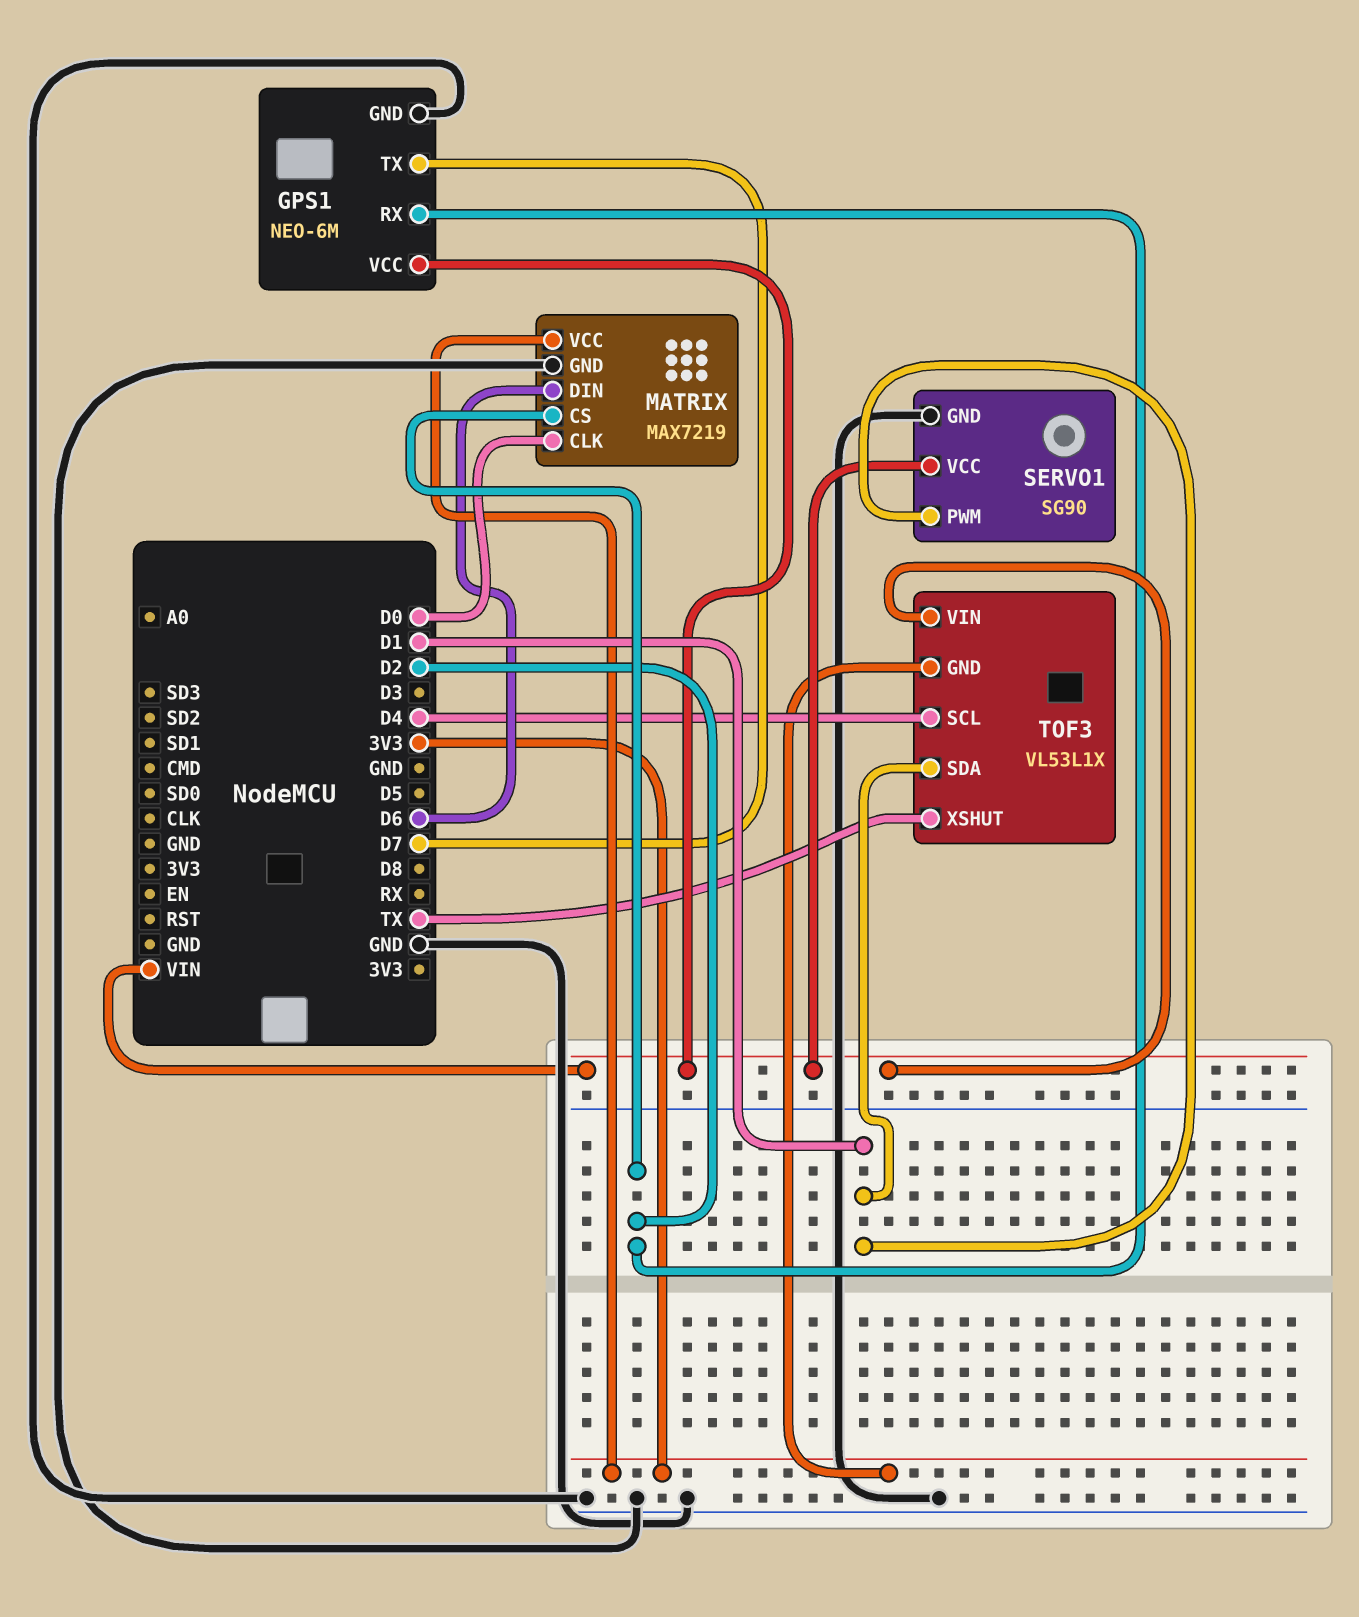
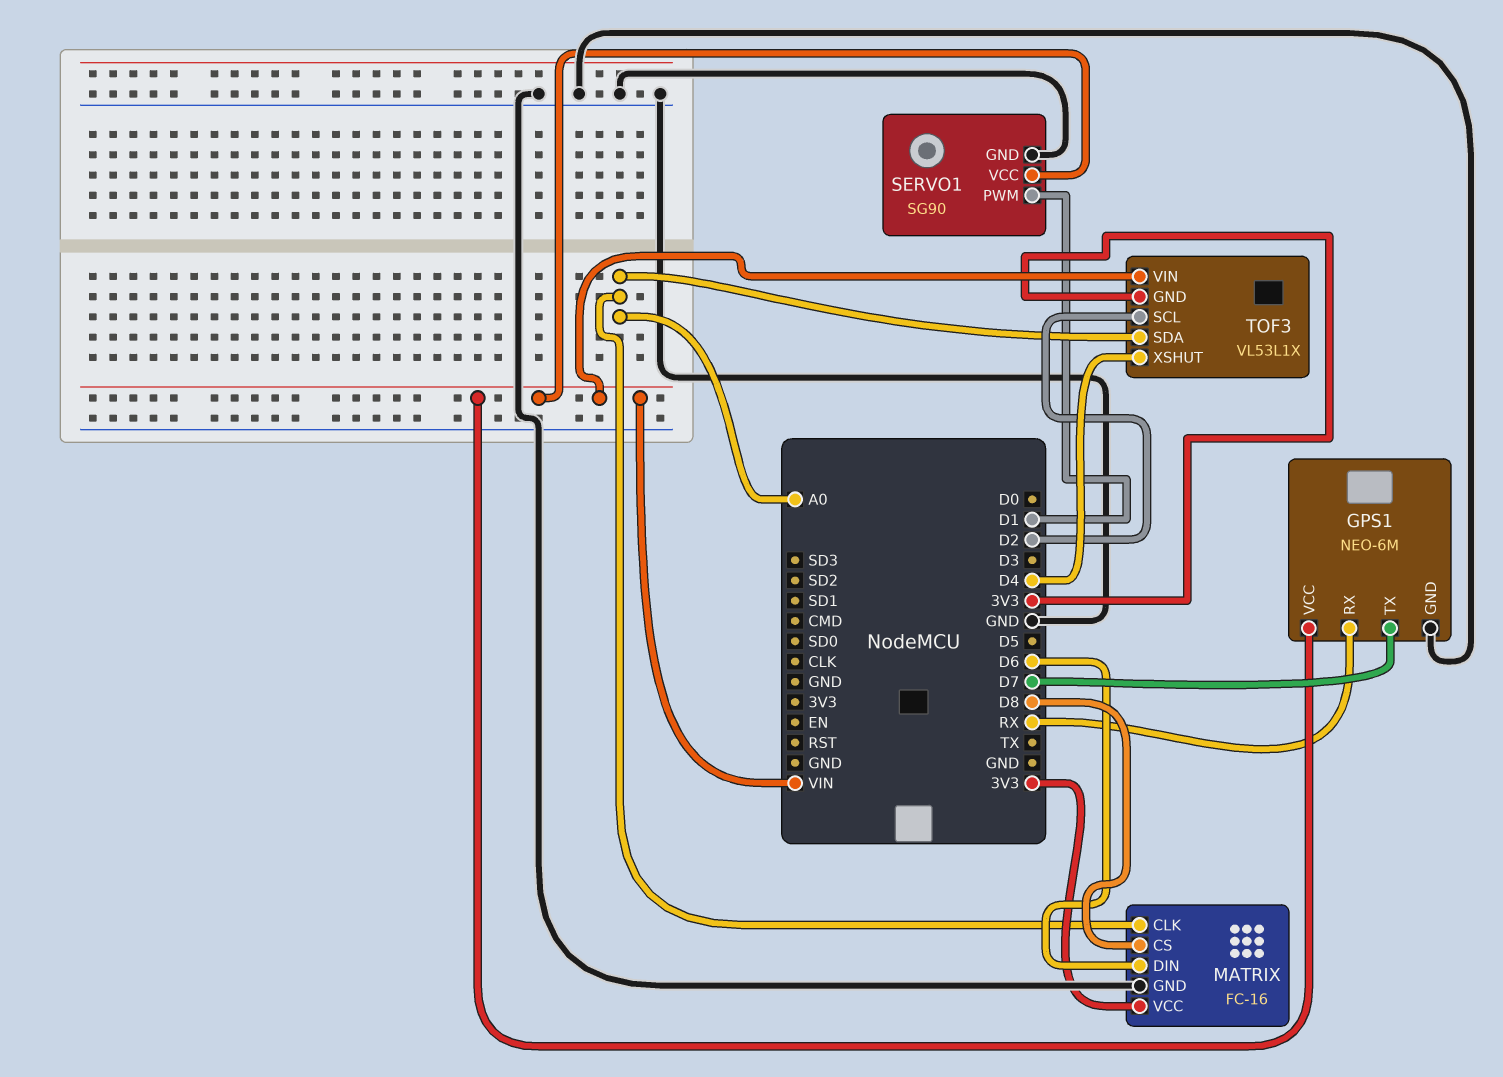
GPS1 pin RX: D2 -> RX
MATRIX: MAX7219 -> FC-16
MATRIX pin CLK: D0 -> A0
MATRIX pin CS: D2 -> D8
TOF3 pin SCL: D4 -> D2
TOF3 pin SDA: D1 -> A0
TOF3 pin XSHUT: TX -> D4

